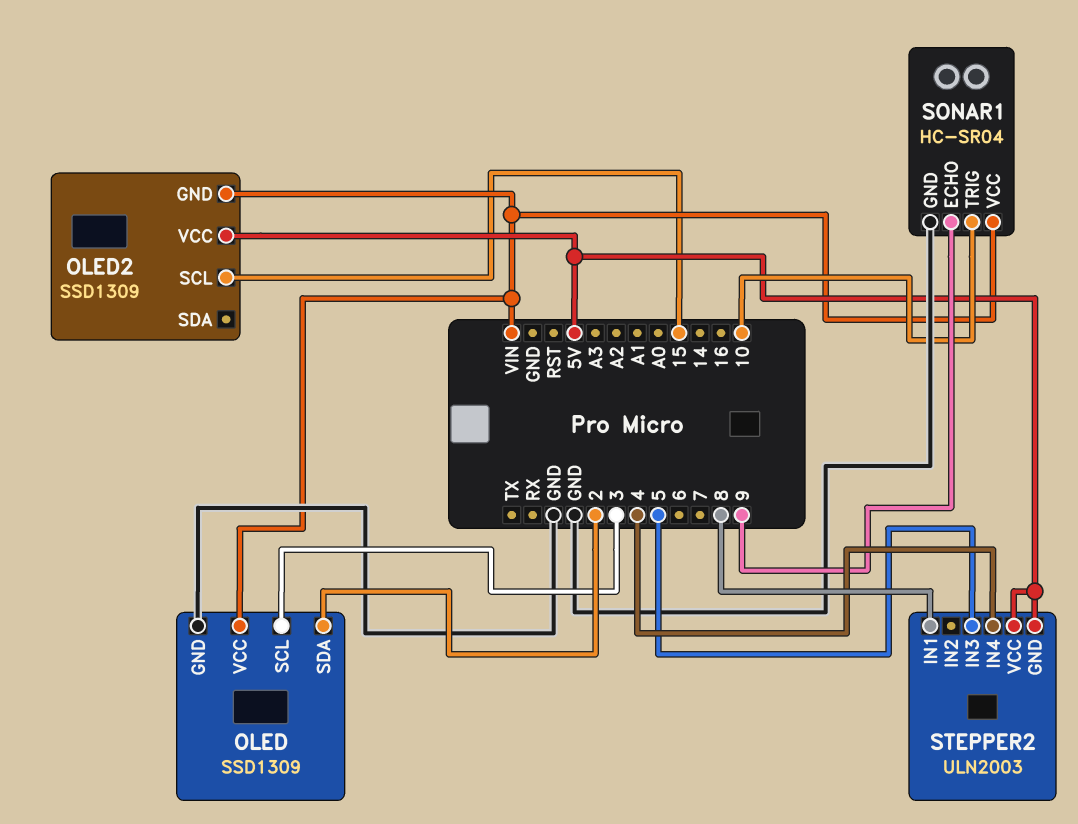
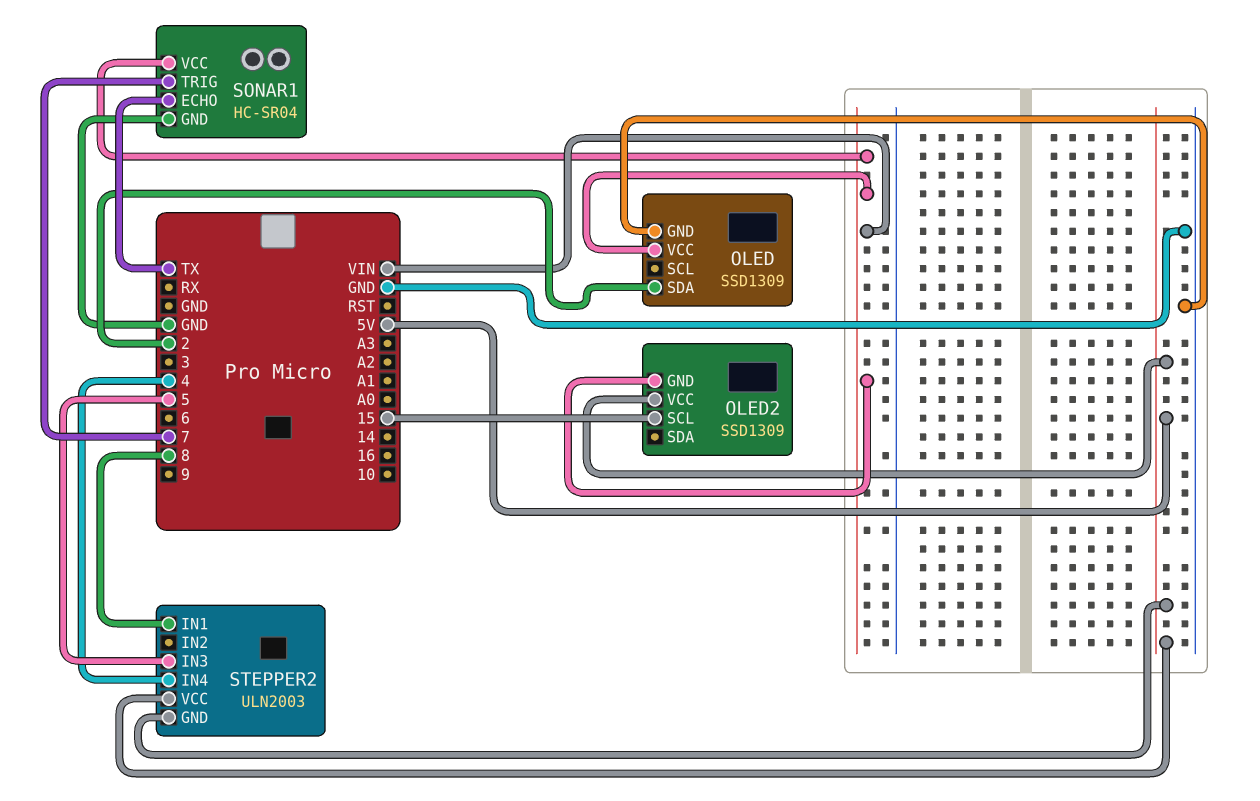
OLED pin SCL: 3 -> none
SONAR1 pin ECHO: 9 -> TX
SONAR1 pin TRIG: 10 -> 7

